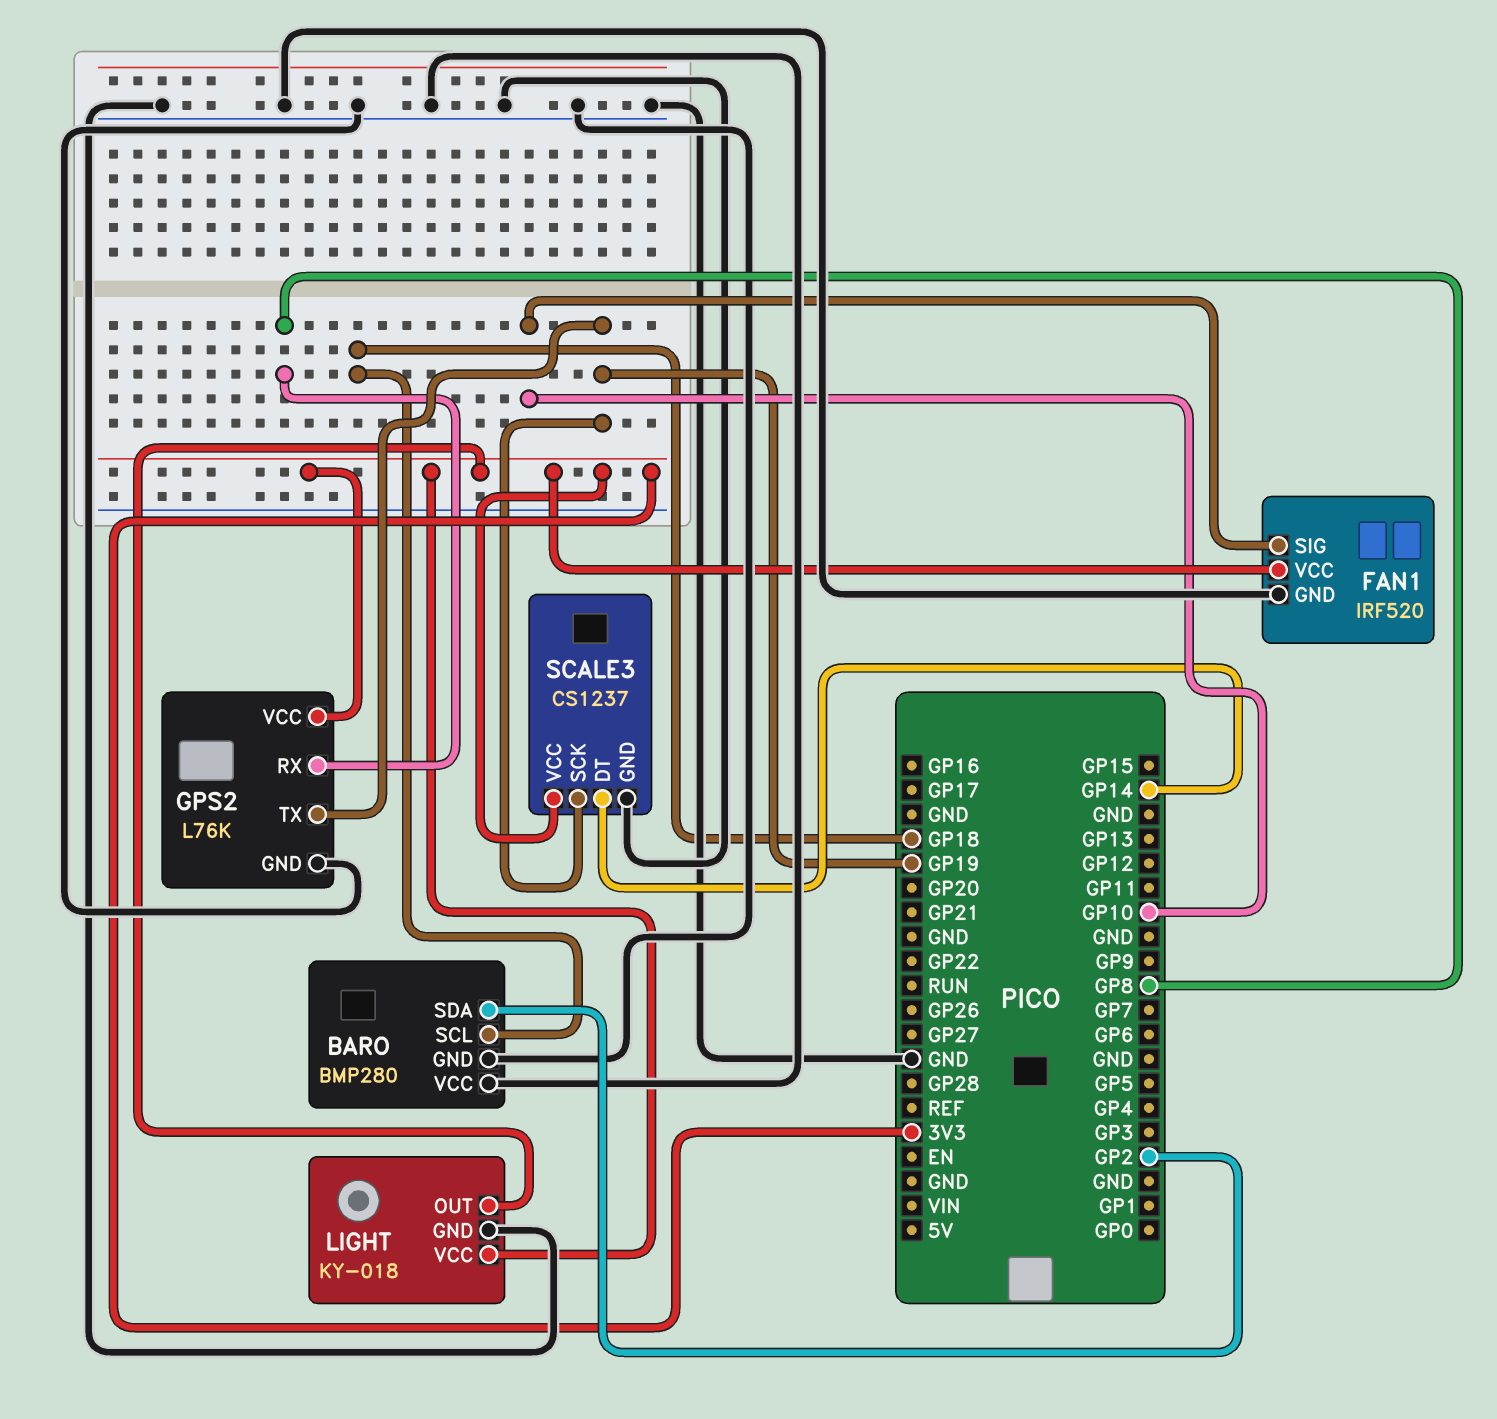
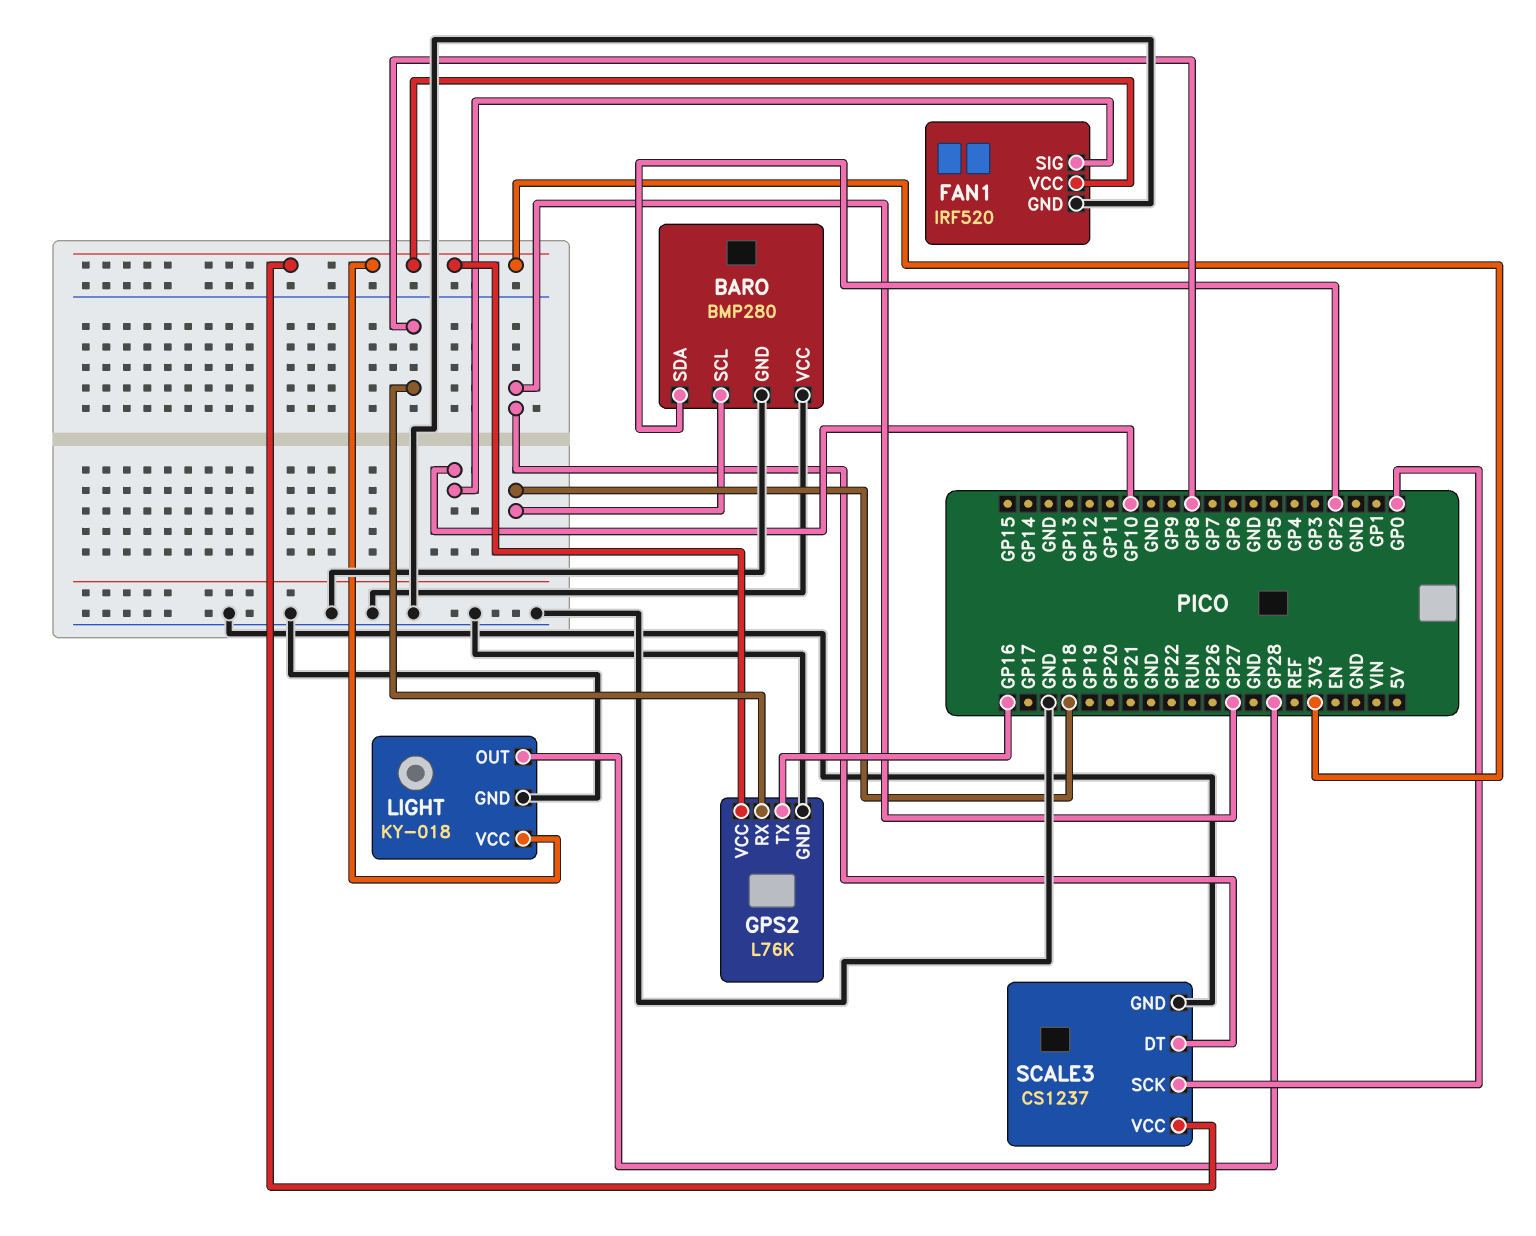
GPS2 pin TX: GP19 -> GP16
LIGHT pin OUT: 3V3 -> GP28
SCALE3 pin DT: GP14 -> GP27
SCALE3 pin SCK: GP19 -> GP0

